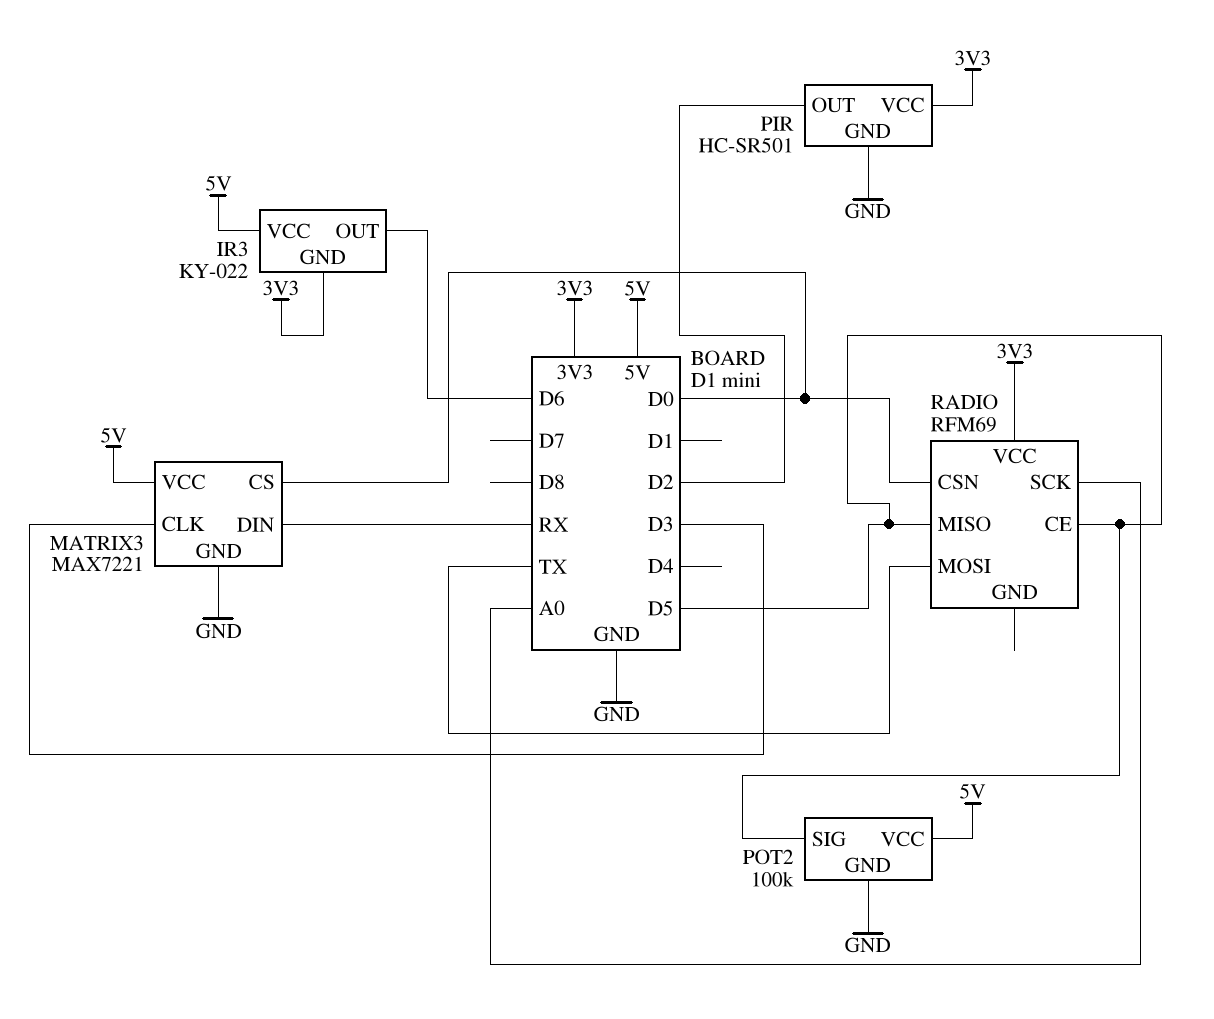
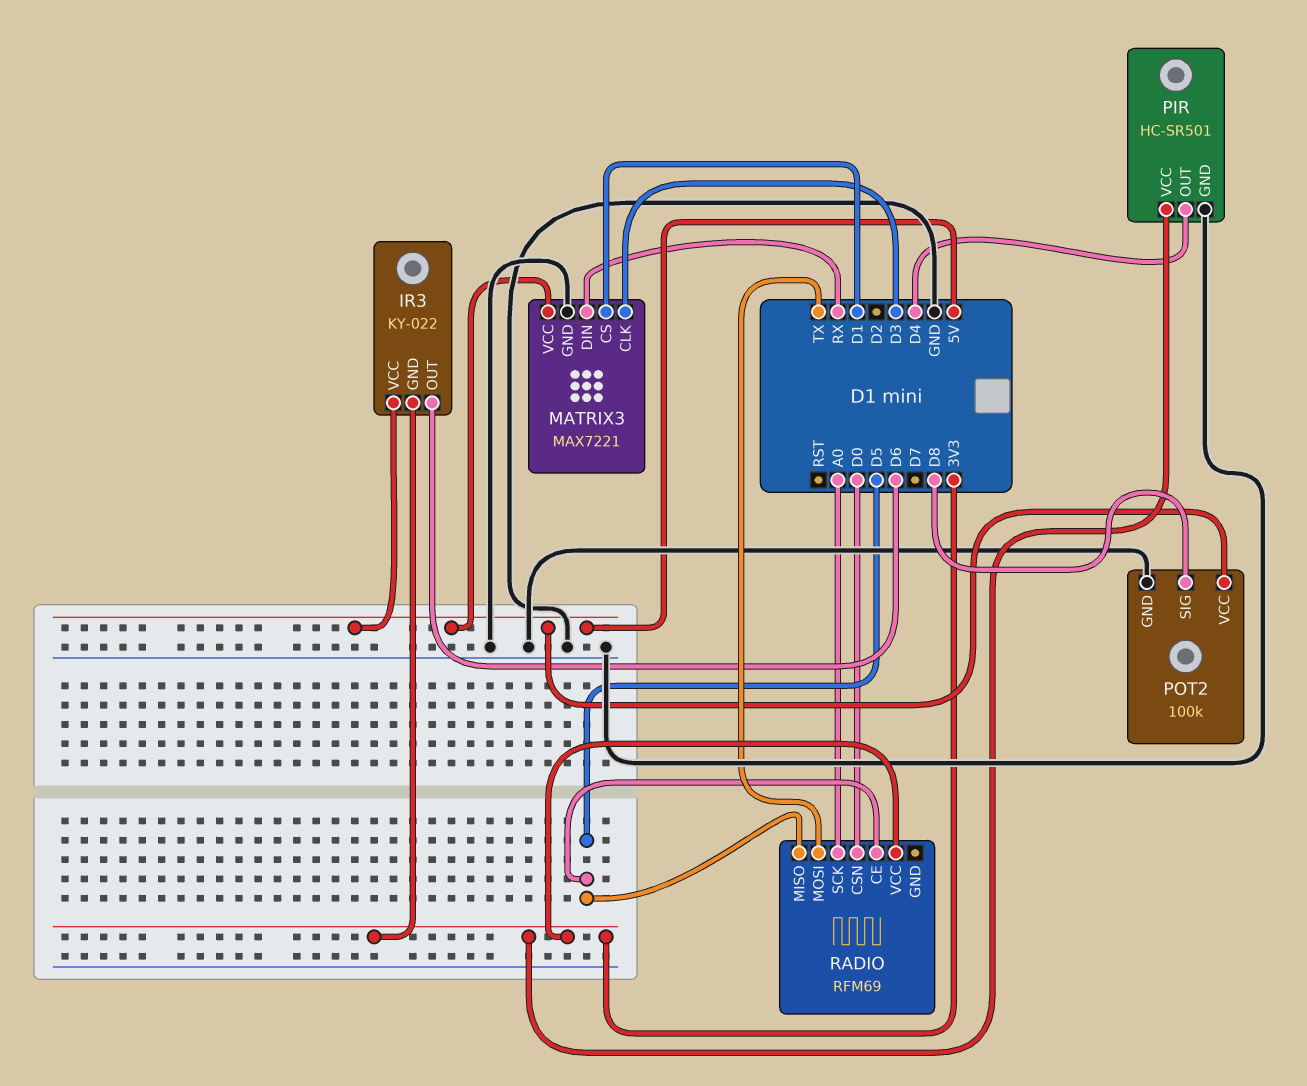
MATRIX3 pin CS: D0 -> D1
PIR pin OUT: D2 -> D4
POT2 pin SIG: D5 -> D8

